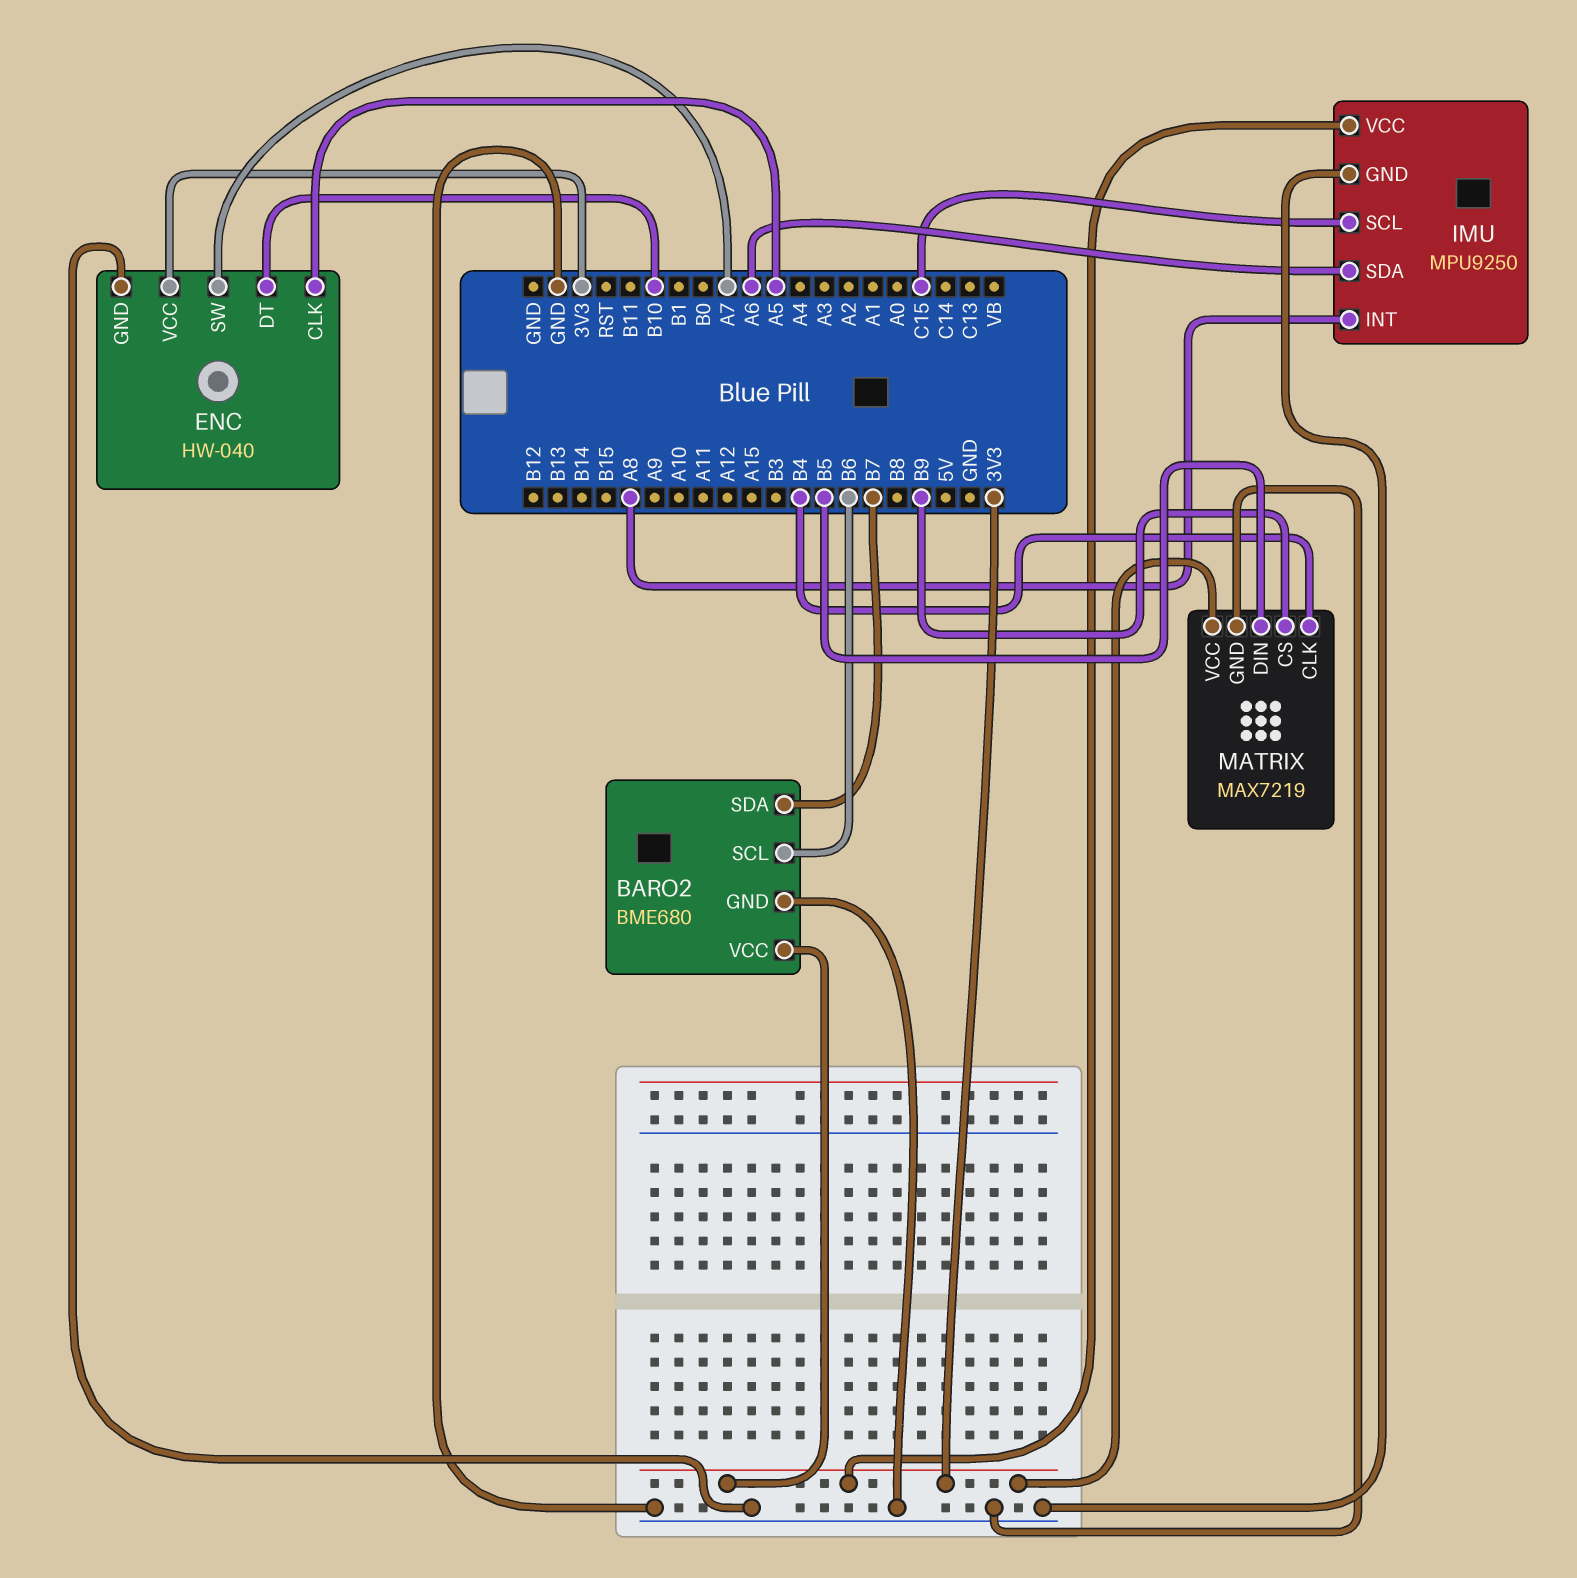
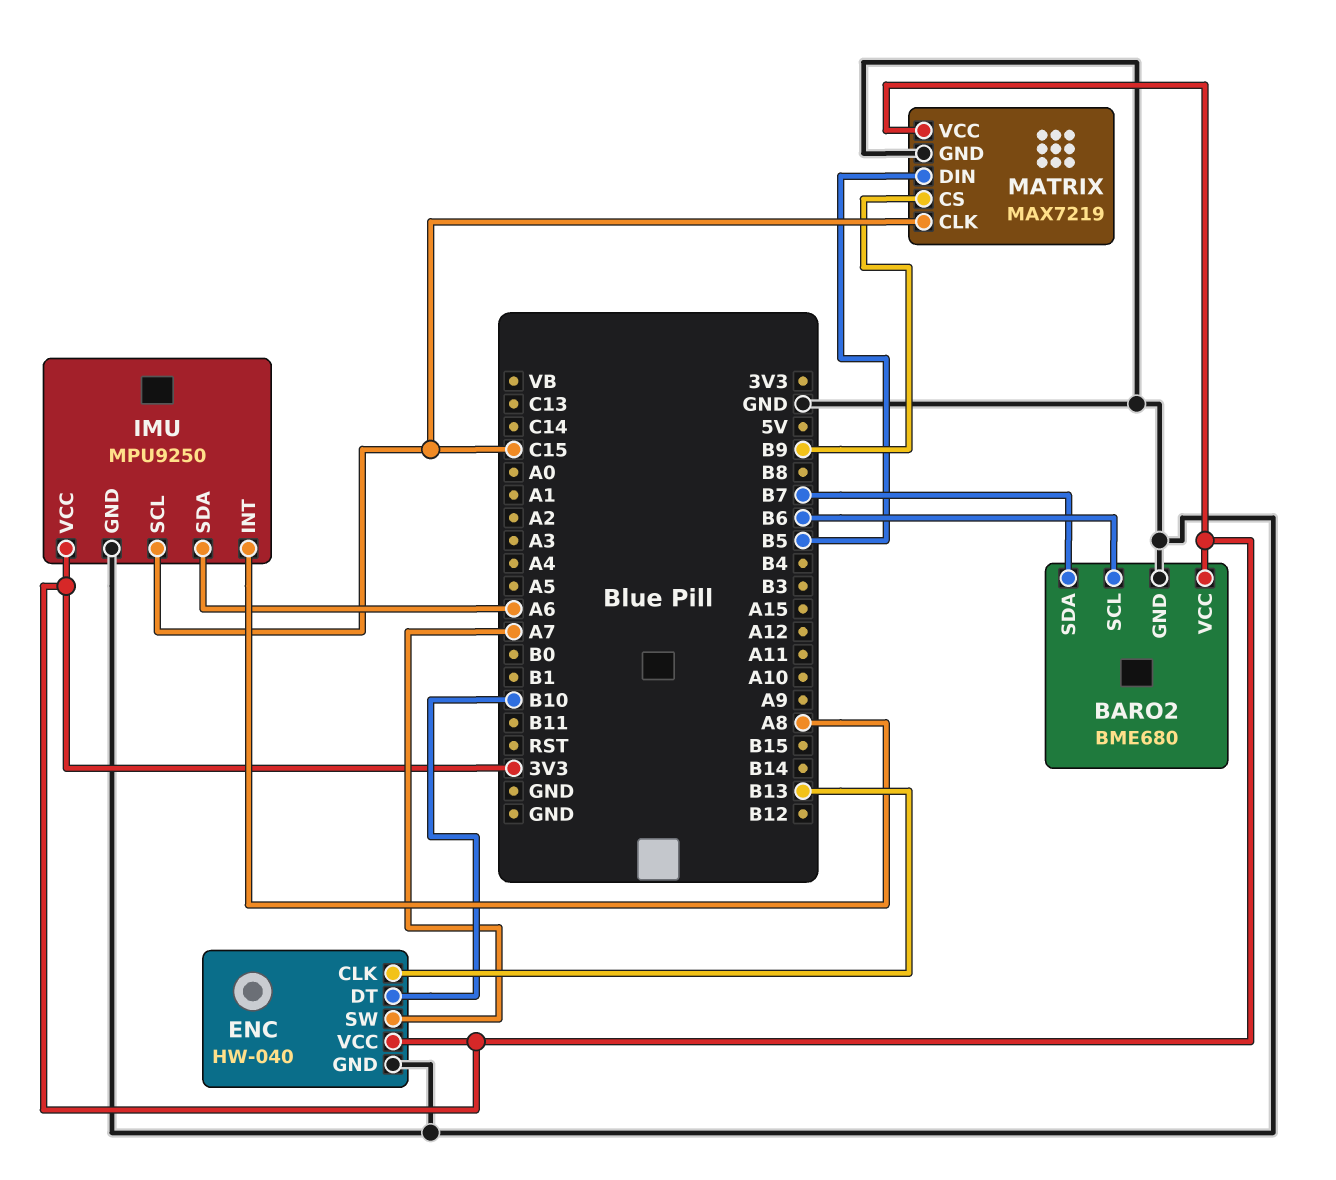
ENC pin CLK: A5 -> B13
MATRIX pin CLK: B4 -> C15

